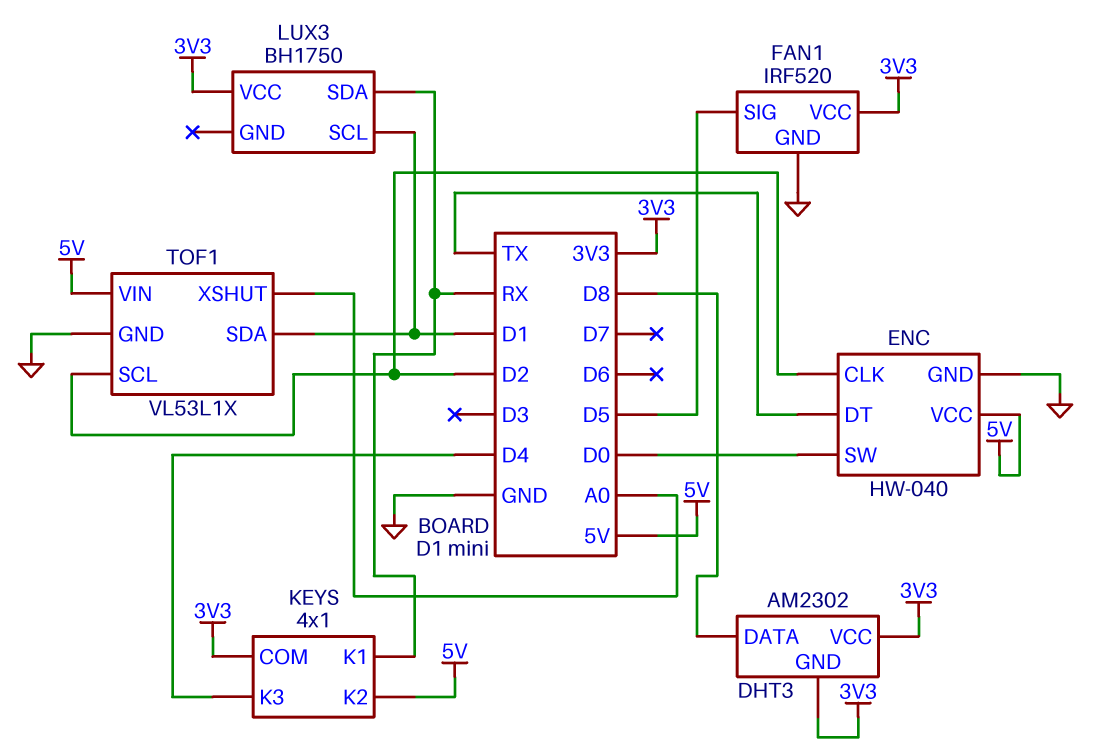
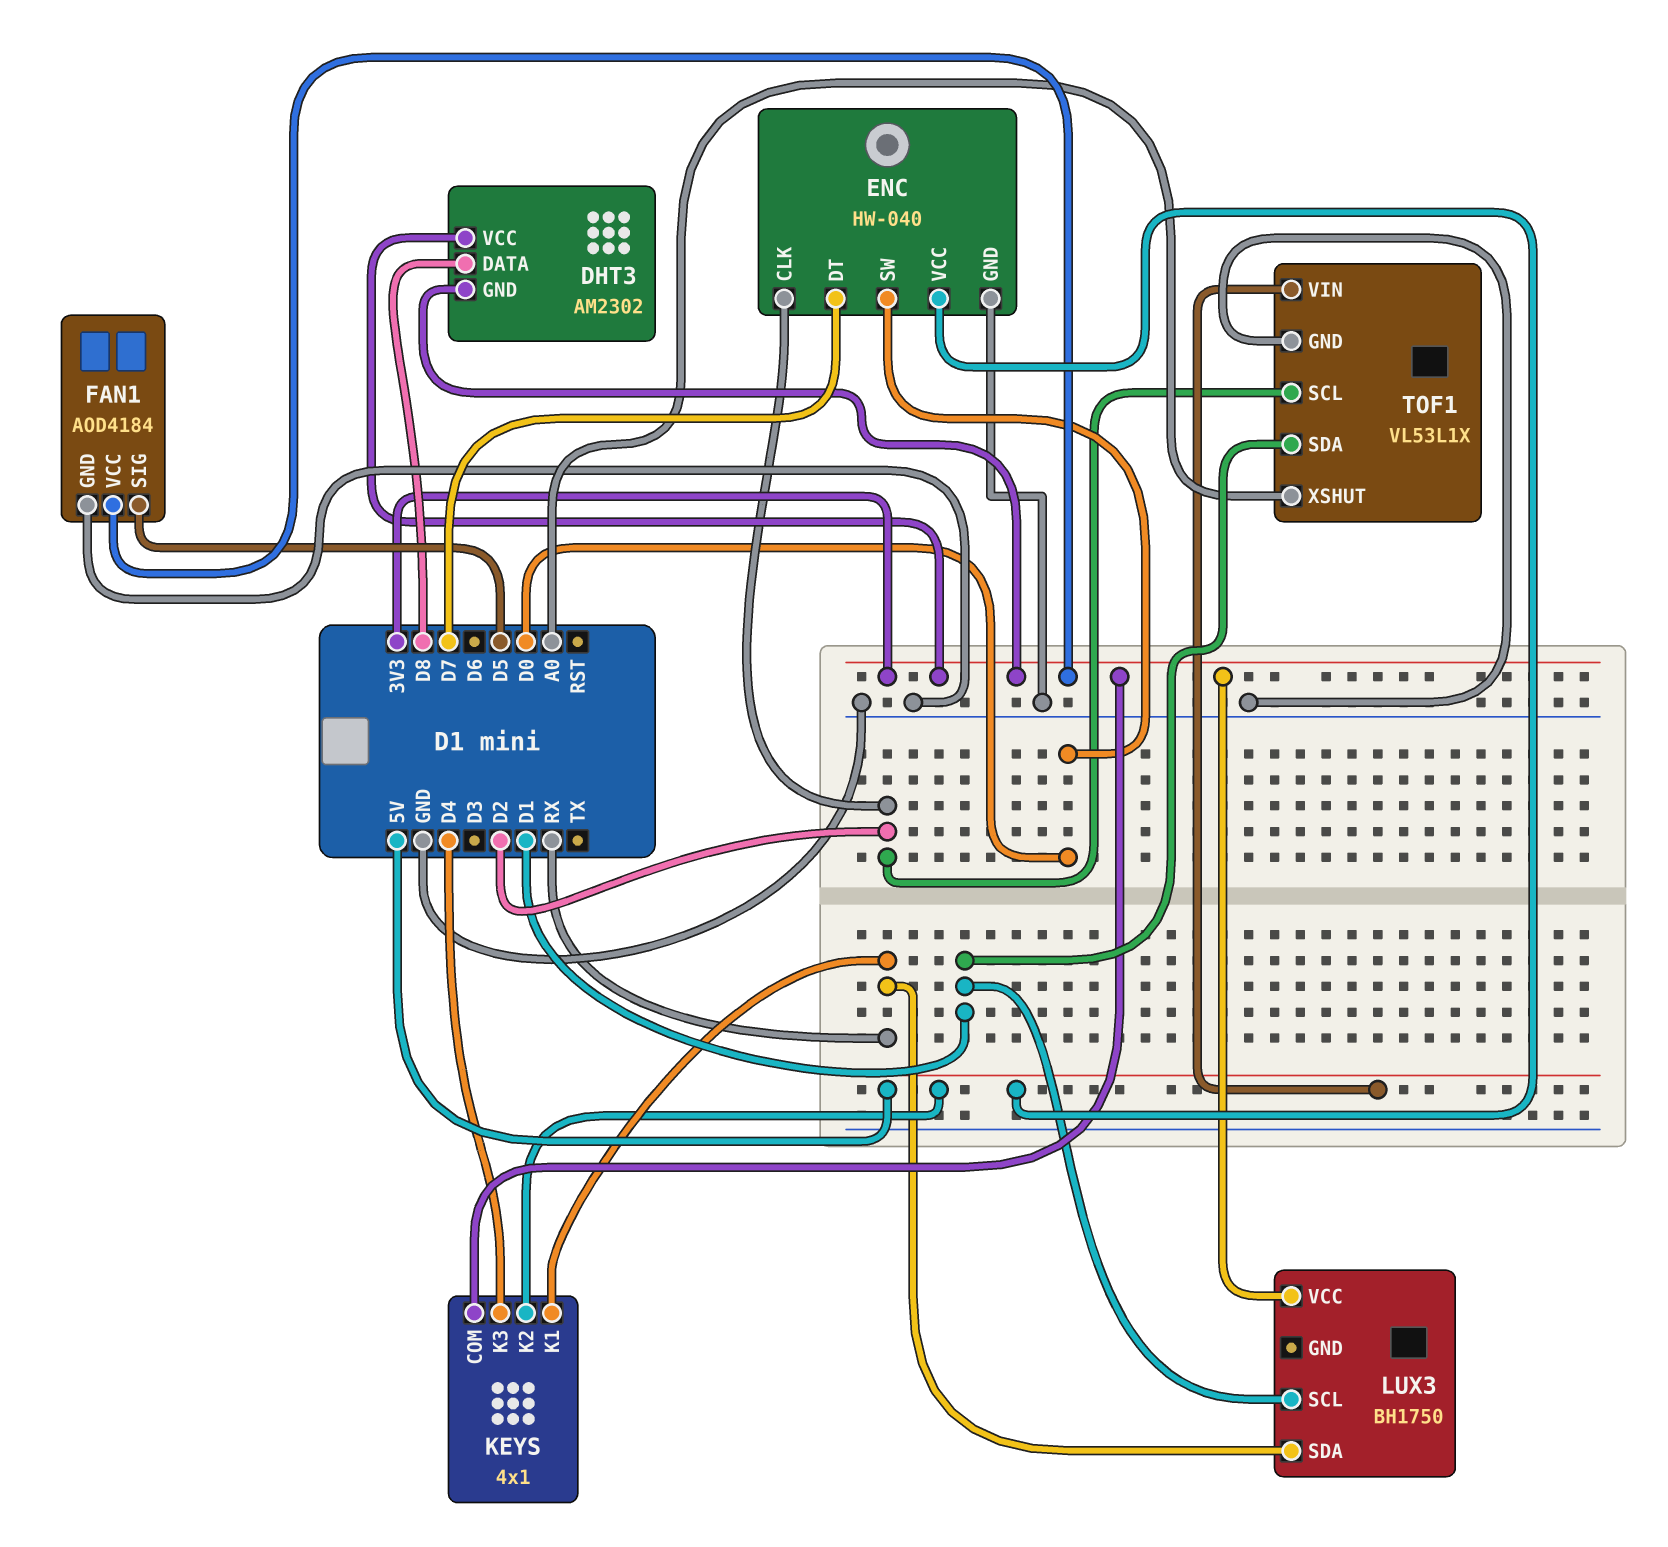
ENC pin DT: TX -> D7
FAN1: IRF520 -> AOD4184

